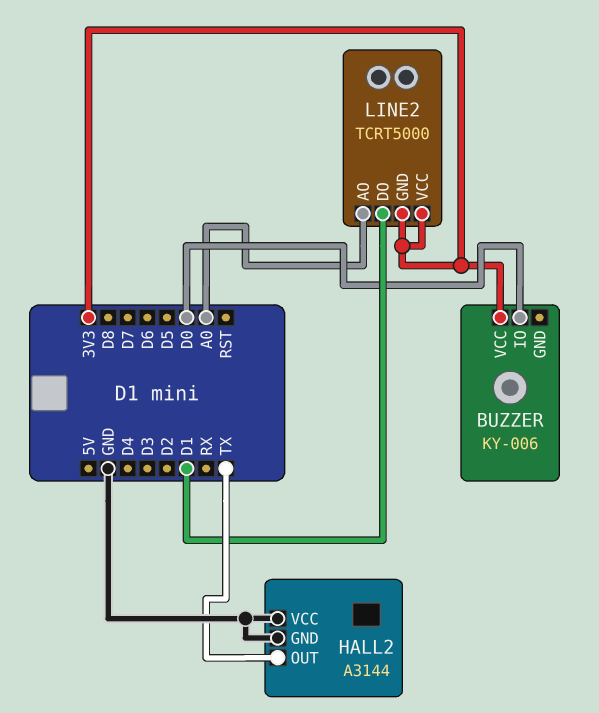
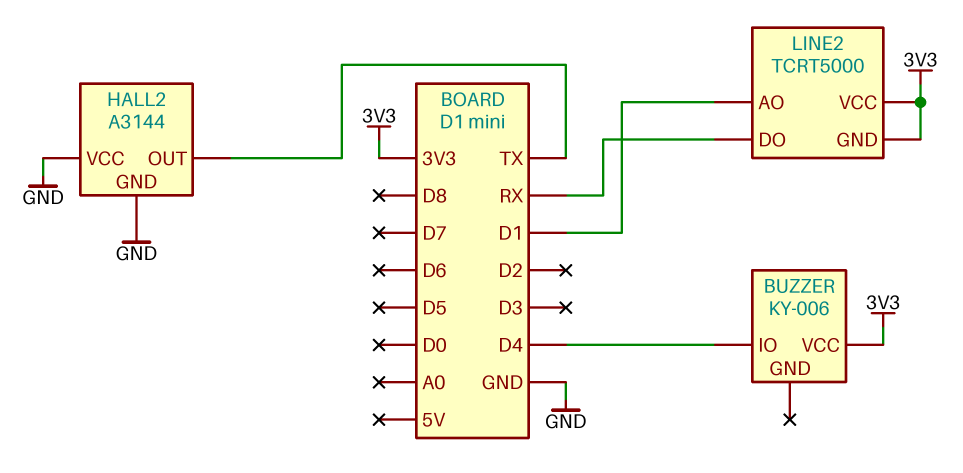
BUZZER pin IO: D0 -> D4
LINE2 pin AO: A0 -> D1
LINE2 pin DO: D1 -> RX

